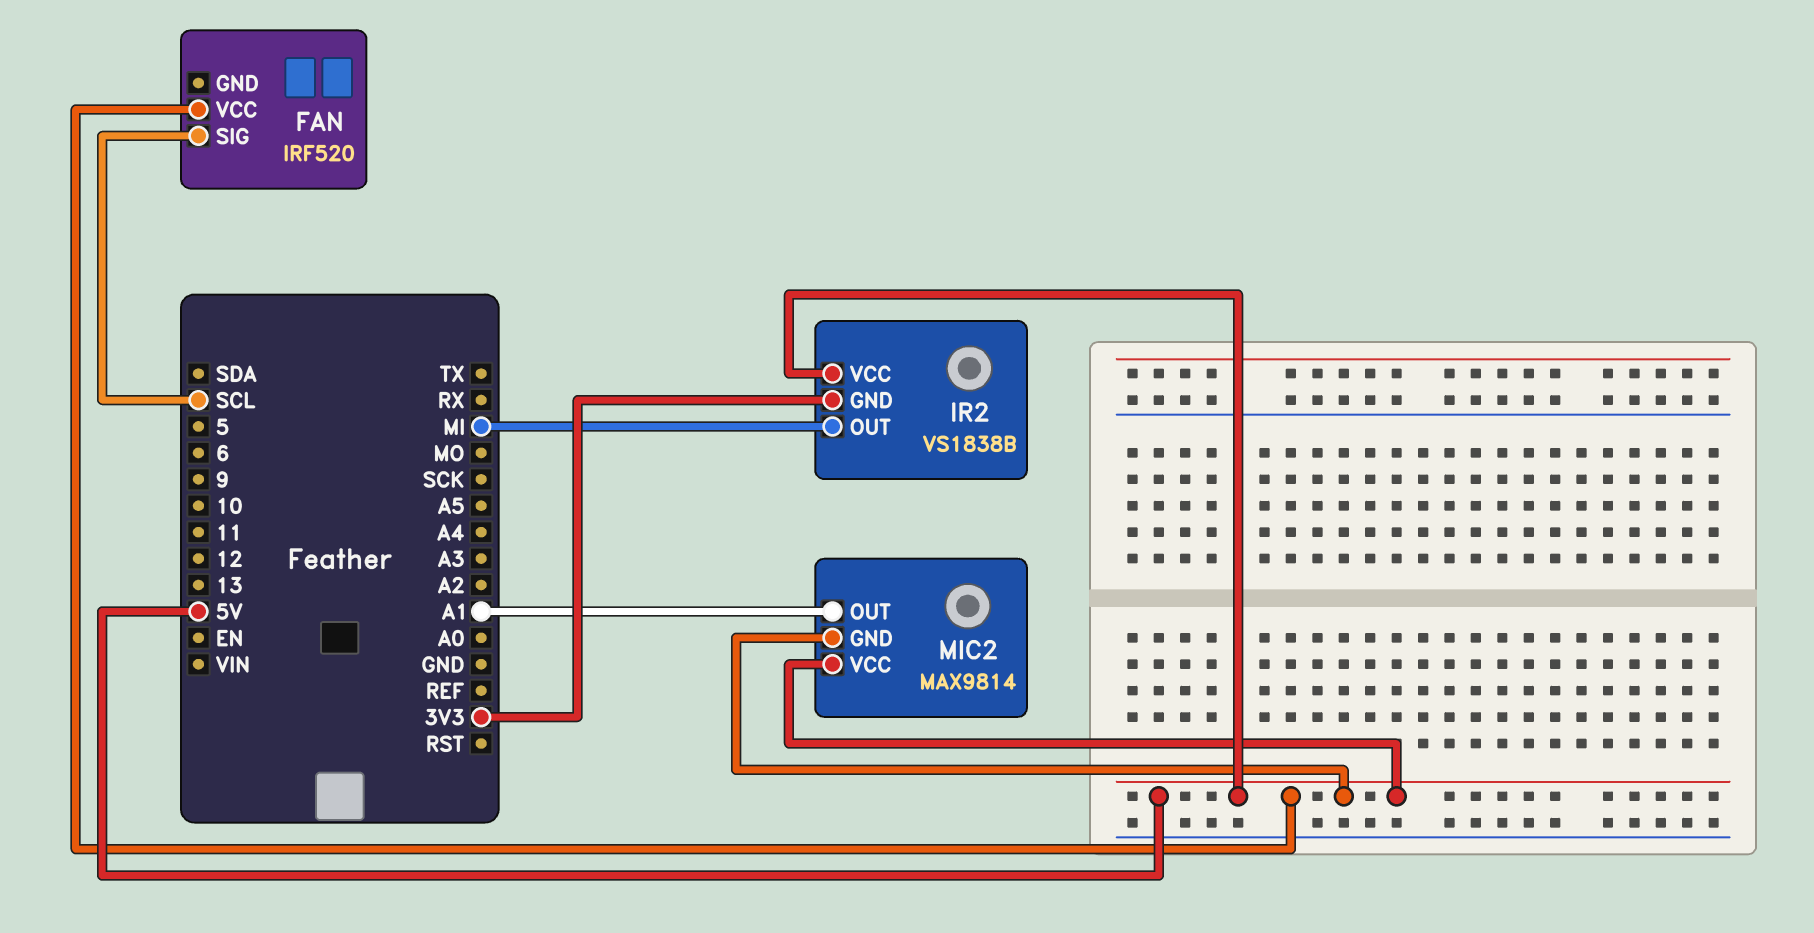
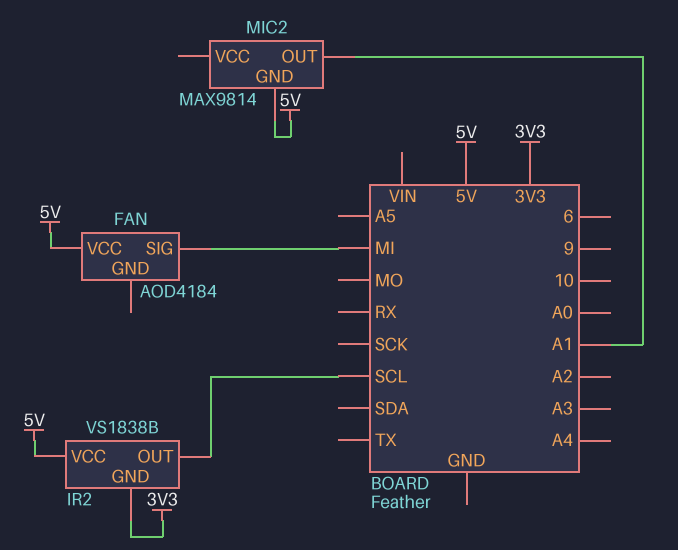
FAN: IRF520 -> AOD4184
FAN pin SIG: SCL -> MI
IR2 pin OUT: MI -> SCL
MIC2 pin VCC: 5V -> none

